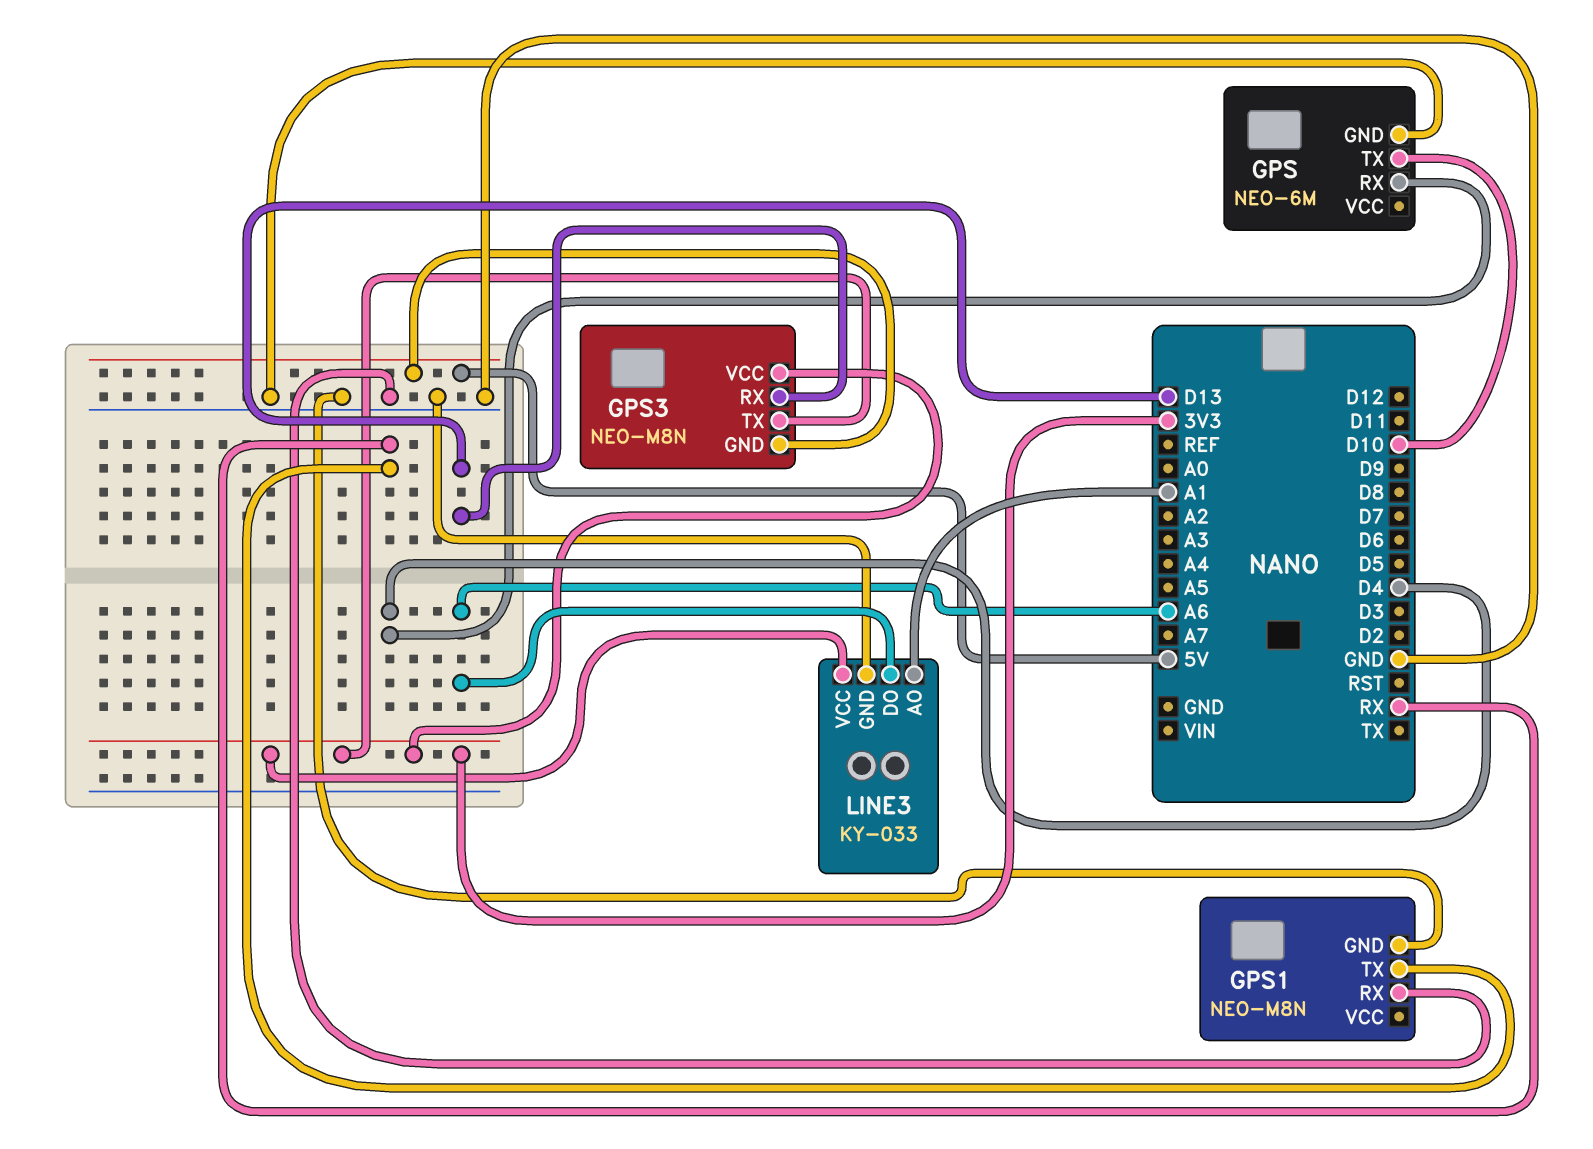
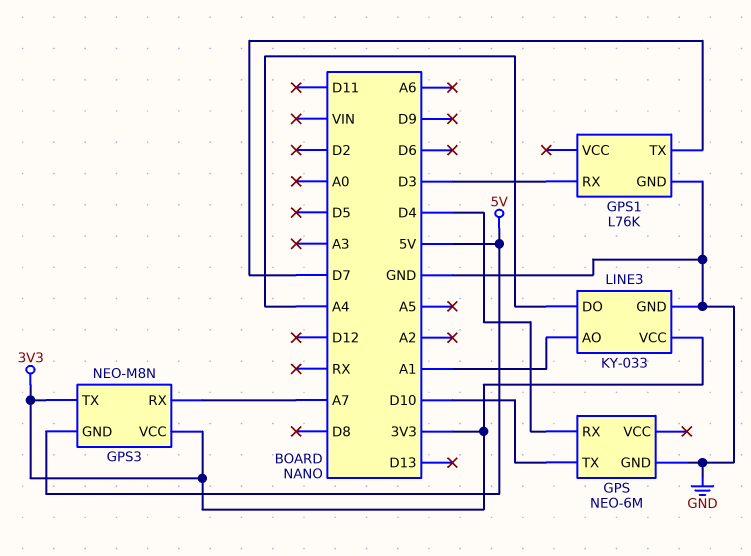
GPS1: NEO-M8N -> L76K
GPS1 pin RX: GND -> D3
GPS1 pin TX: RX -> D7
GPS3 pin RX: D13 -> A7
LINE3 pin DO: A6 -> A4

